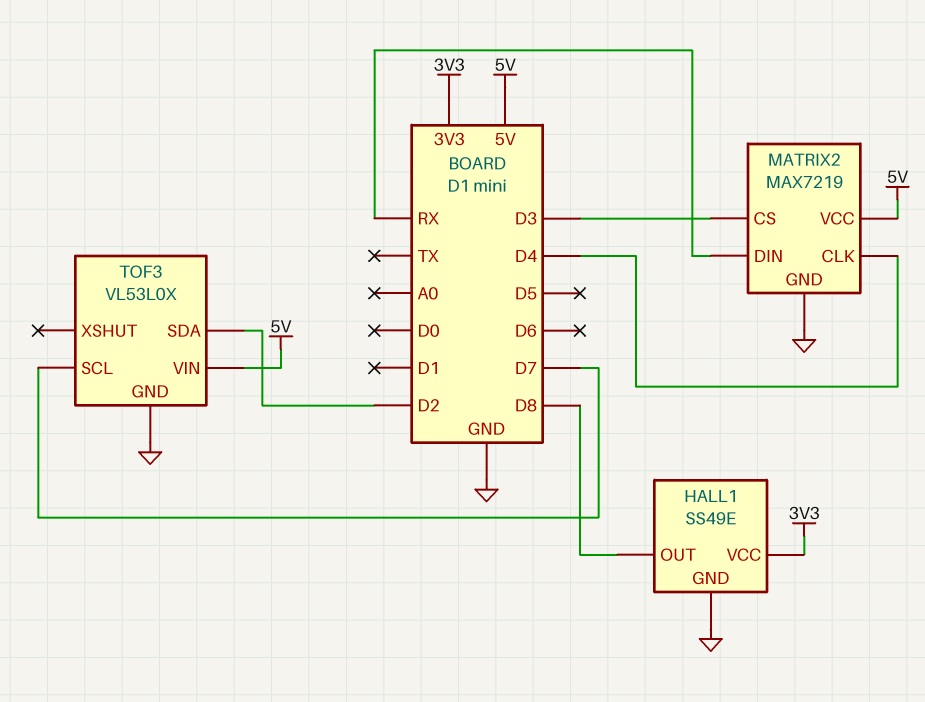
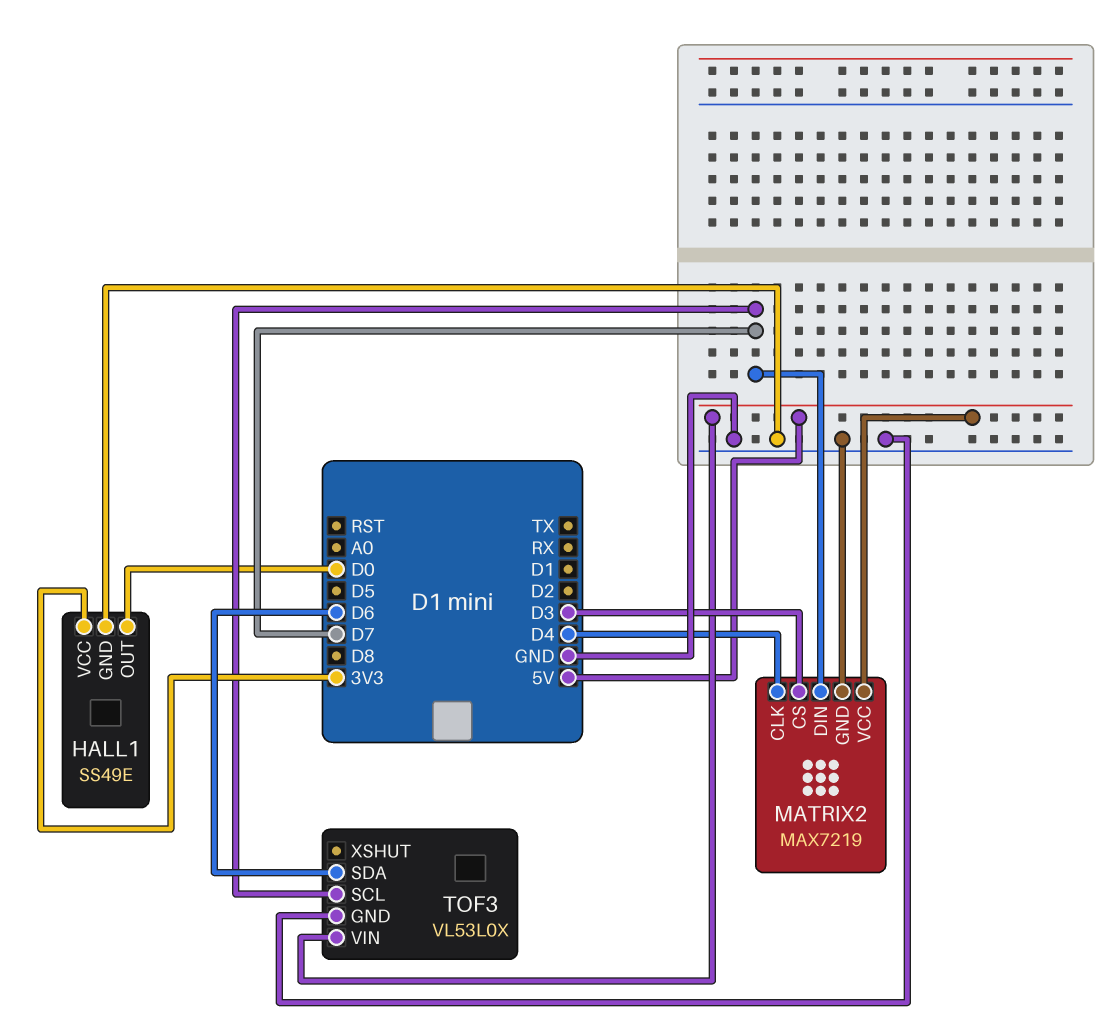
HALL1 pin OUT: D8 -> D0
MATRIX2 pin DIN: RX -> D7
TOF3 pin SDA: D2 -> D6

